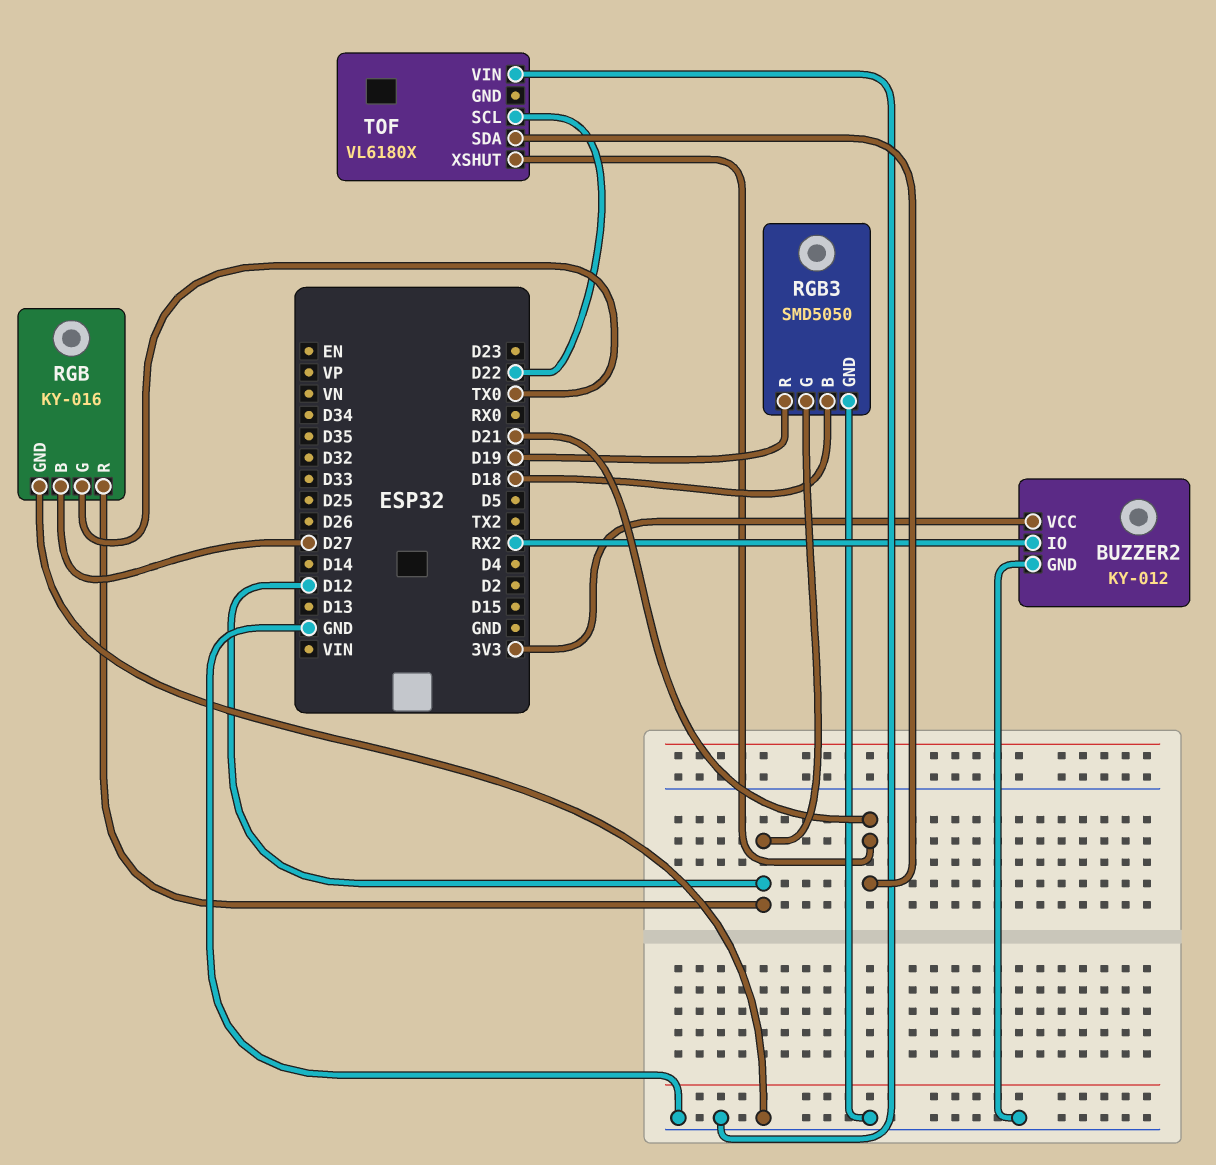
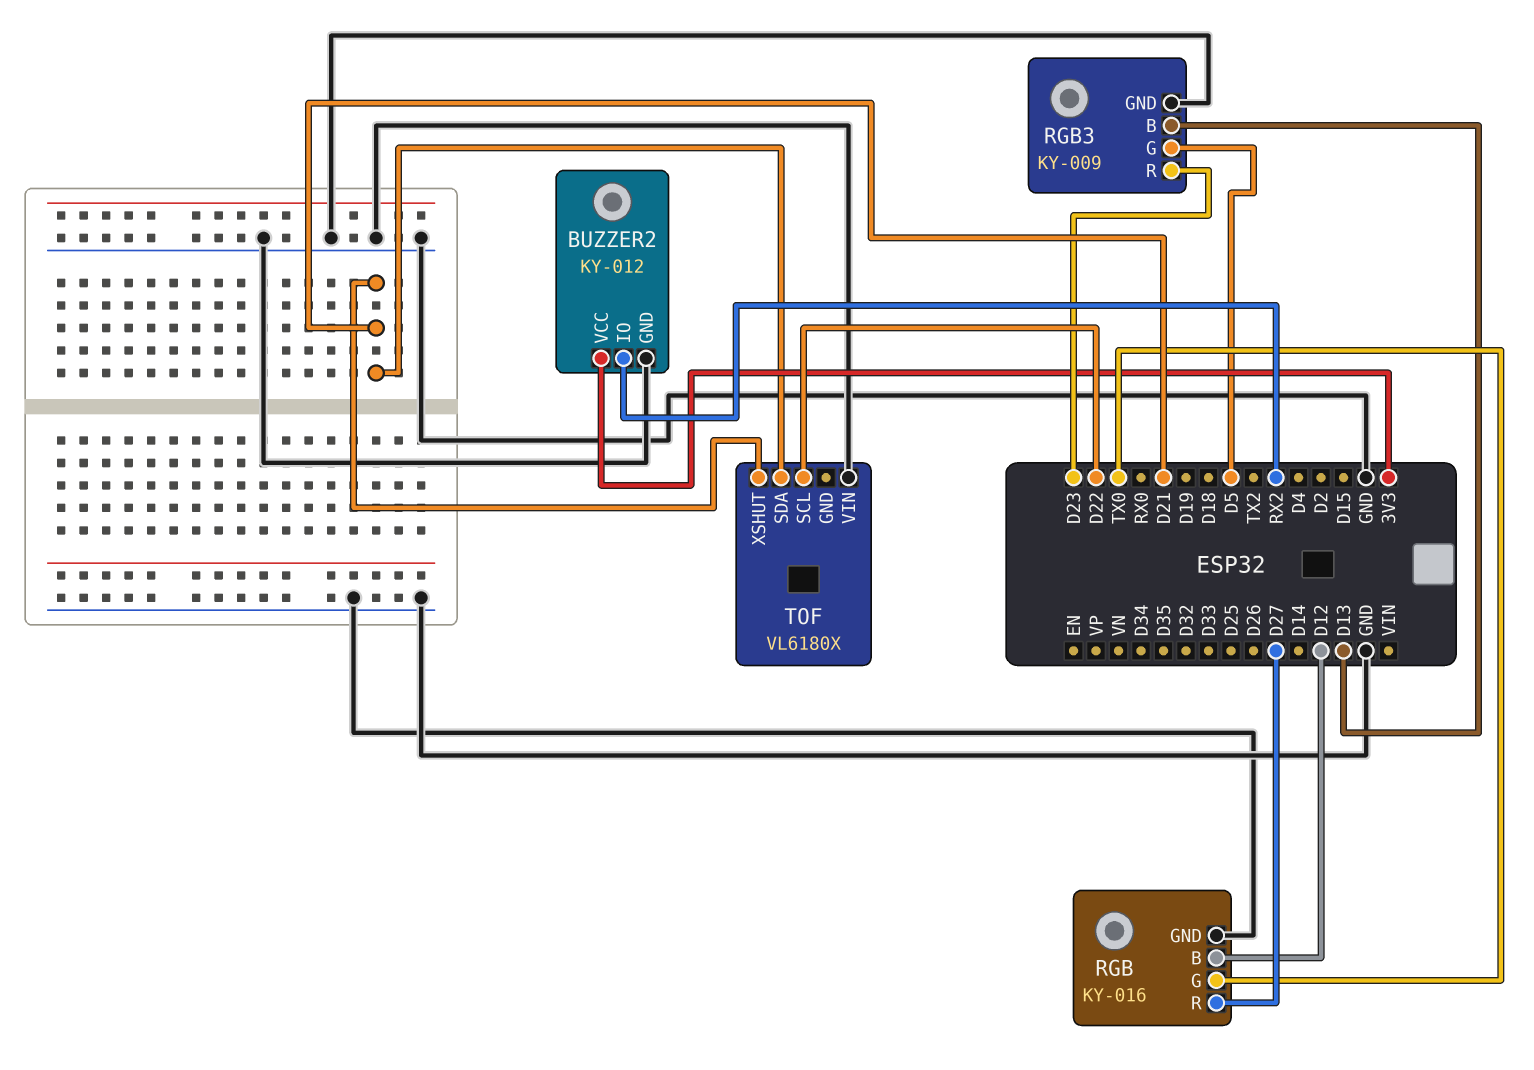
RGB pin B: D27 -> D12
RGB pin R: D12 -> D27
RGB3: SMD5050 -> KY-009
RGB3 pin B: D18 -> D13
RGB3 pin G: D12 -> D5
RGB3 pin R: D19 -> D23

